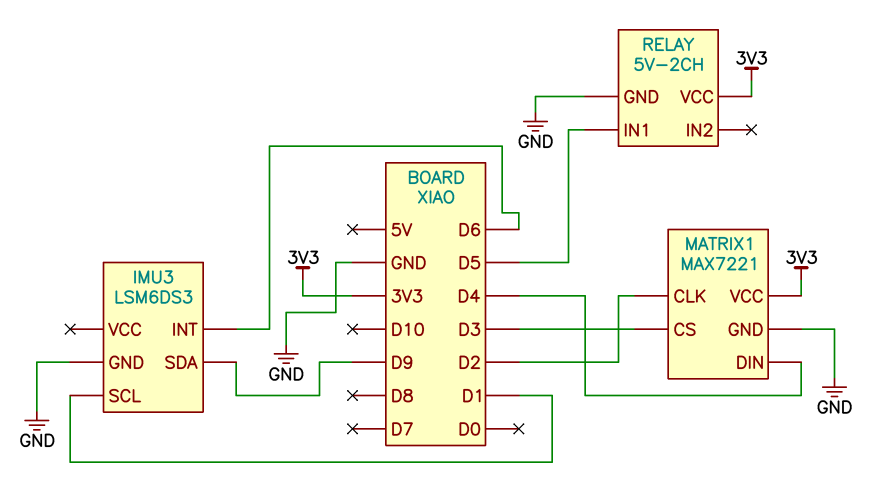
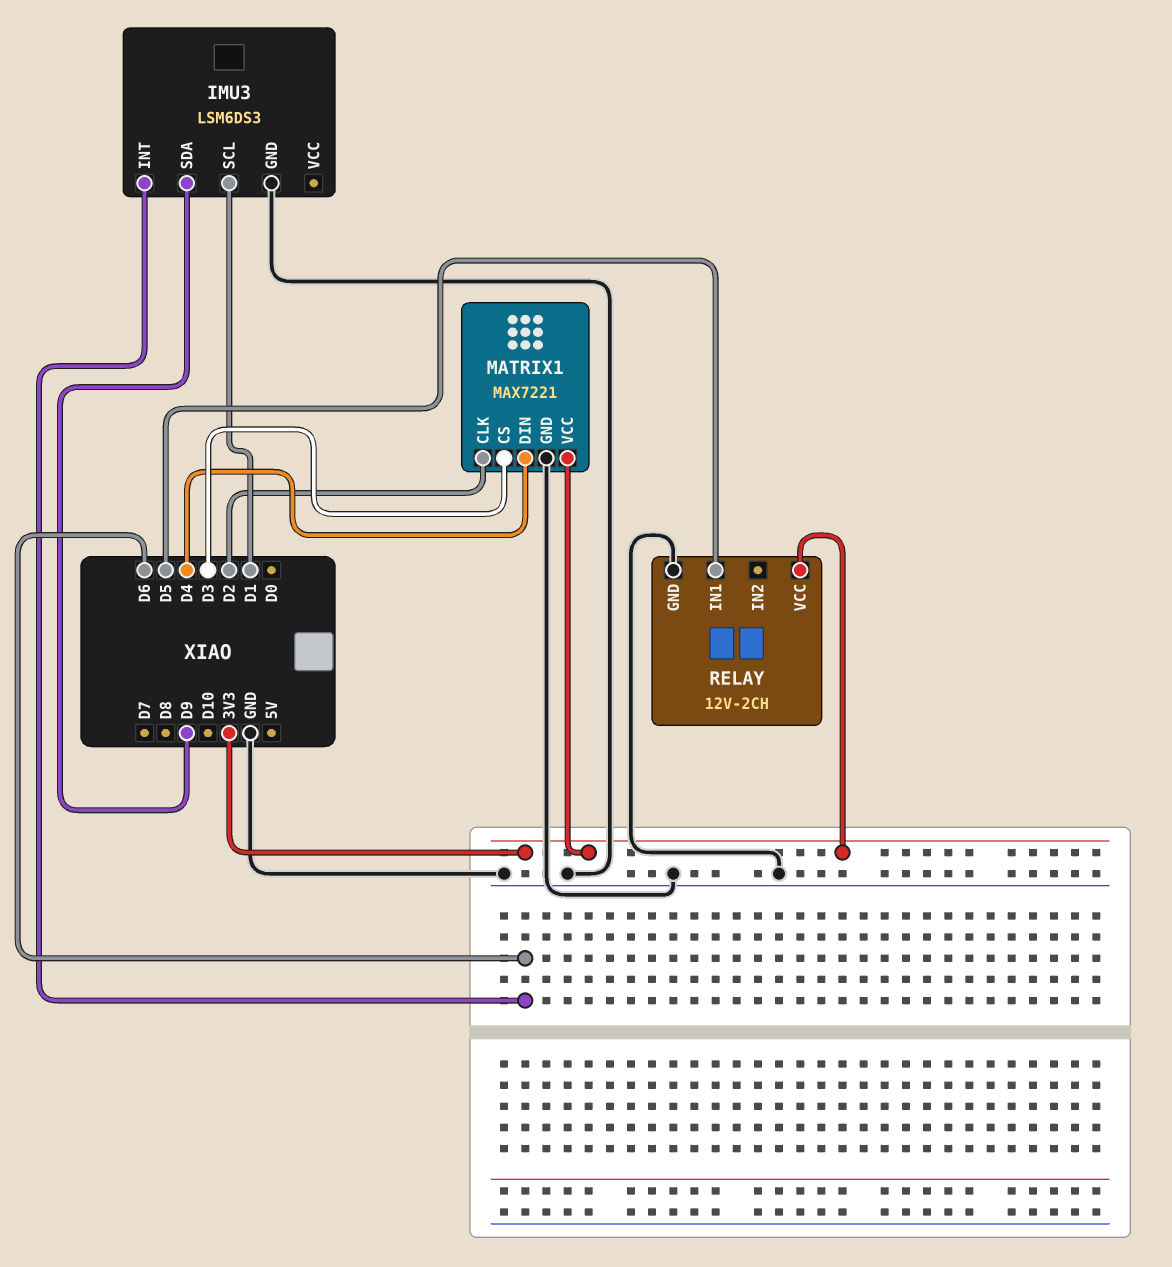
RELAY: 5V-2CH -> 12V-2CH

